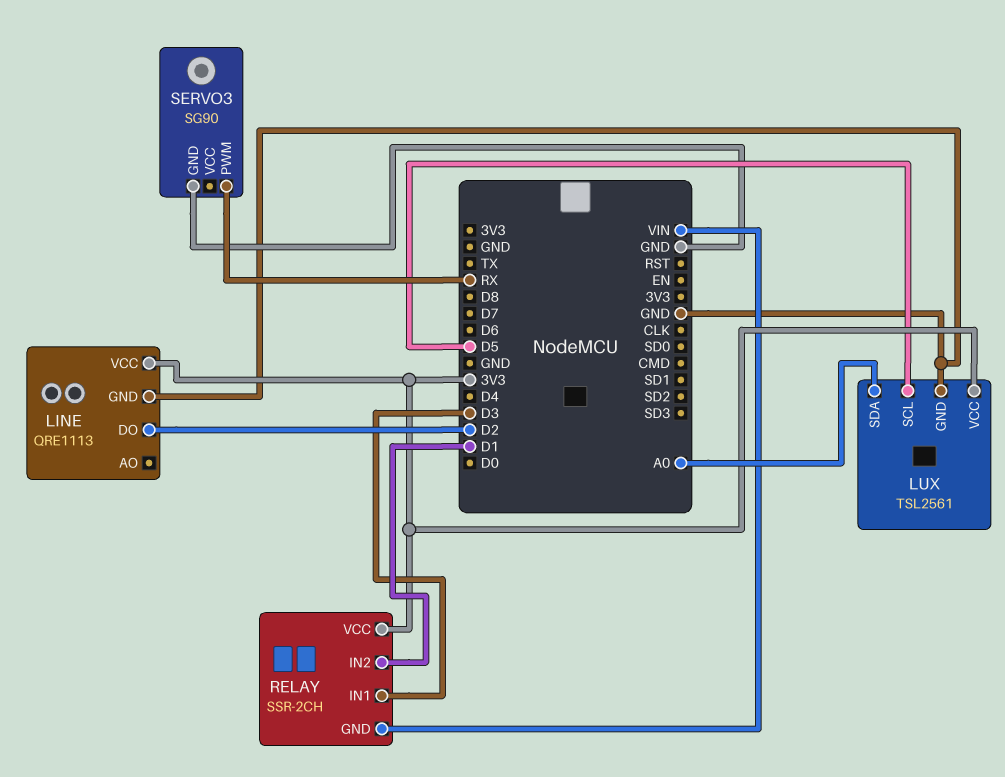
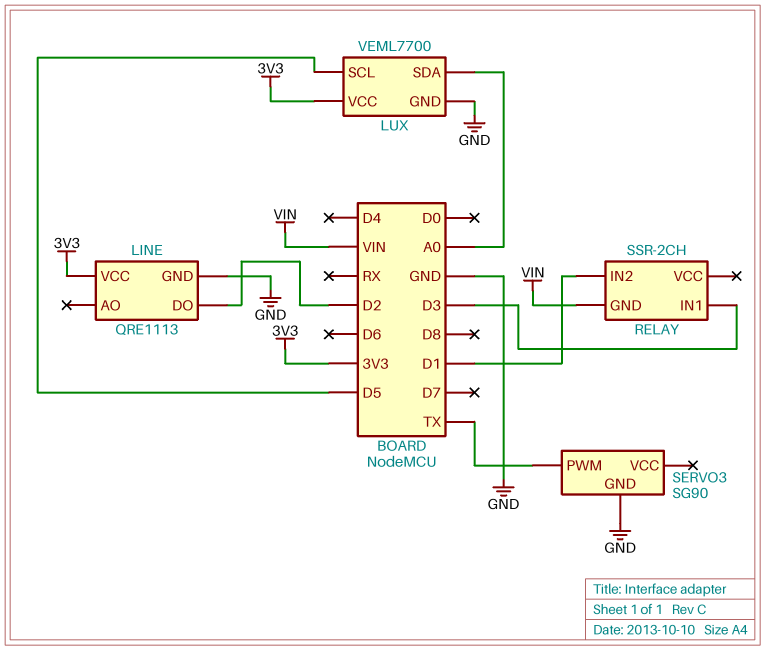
LUX: TSL2561 -> VEML7700
RELAY pin VCC: 3V3 -> none
SERVO3 pin PWM: RX -> TX

